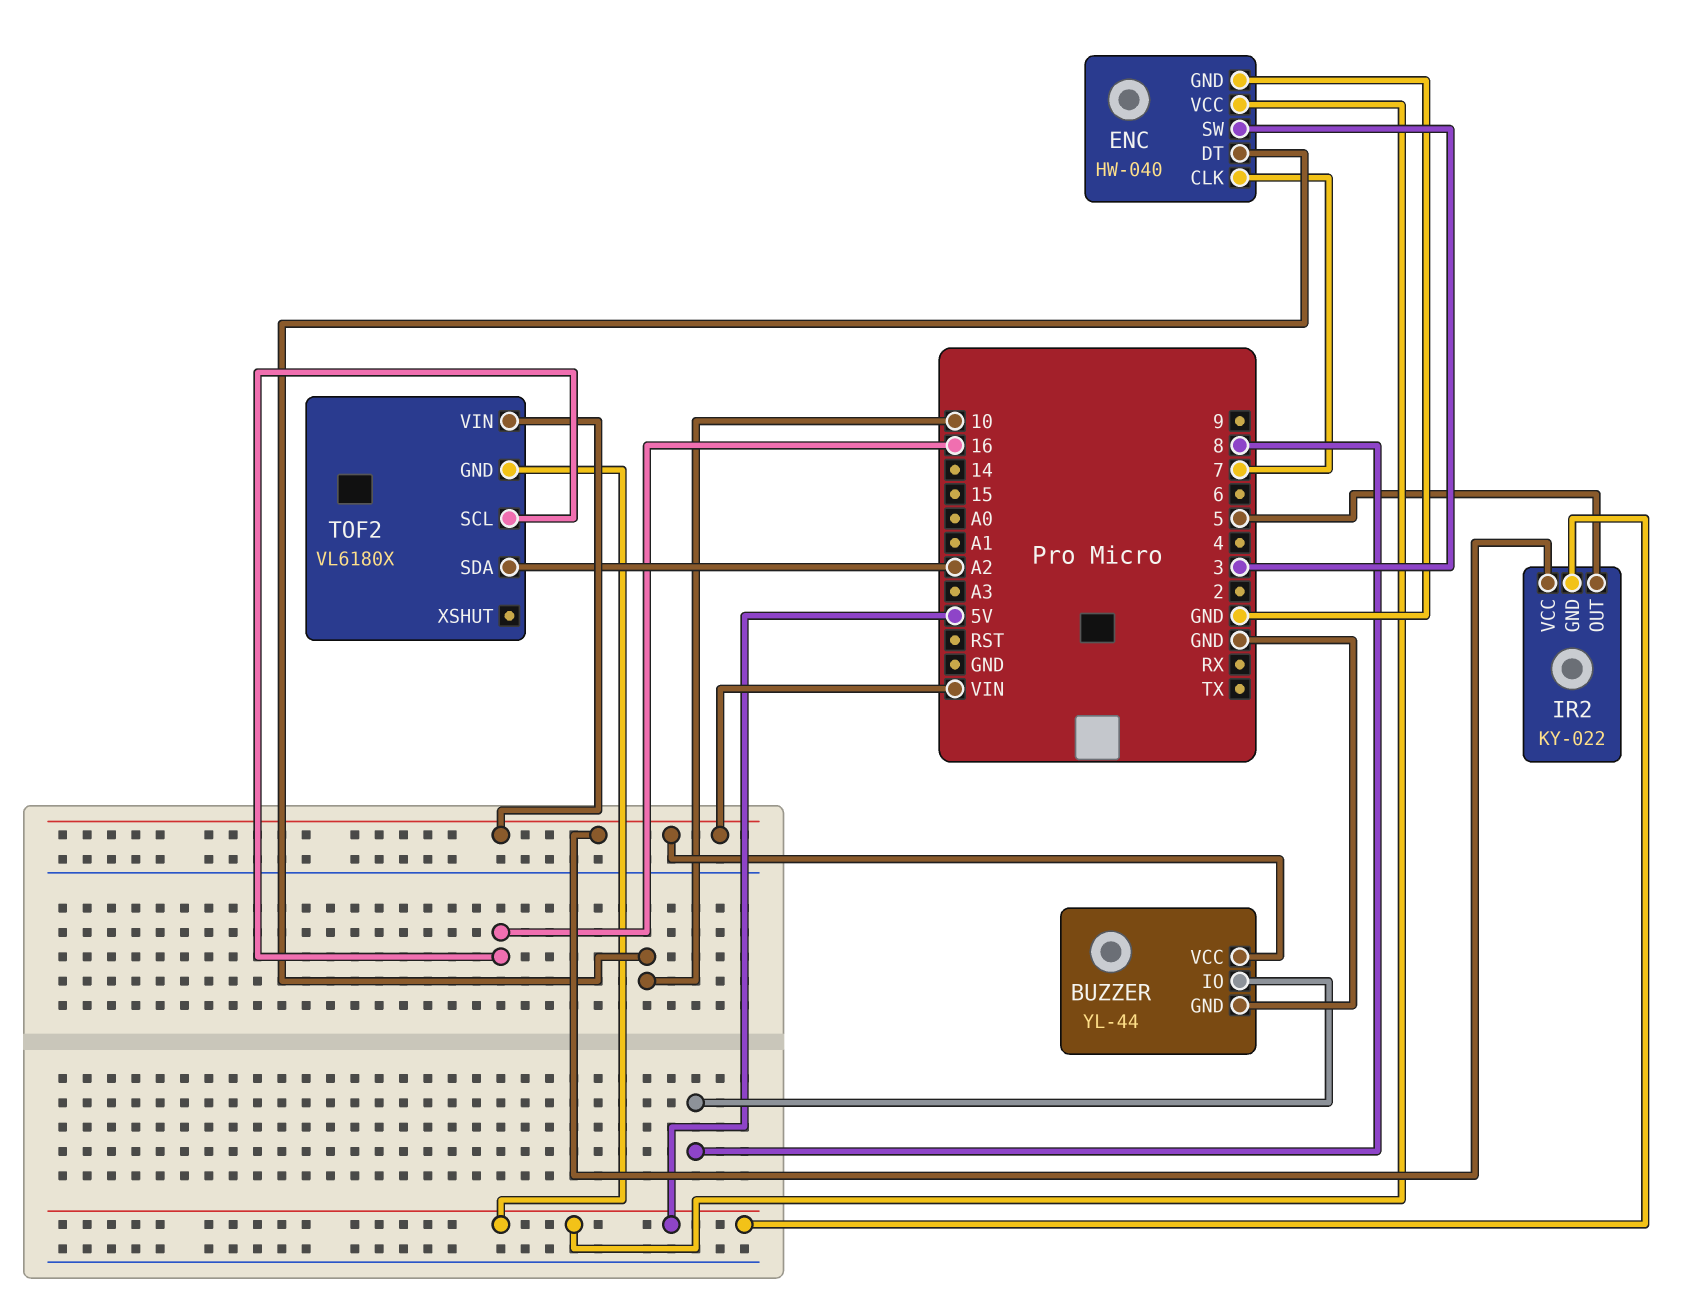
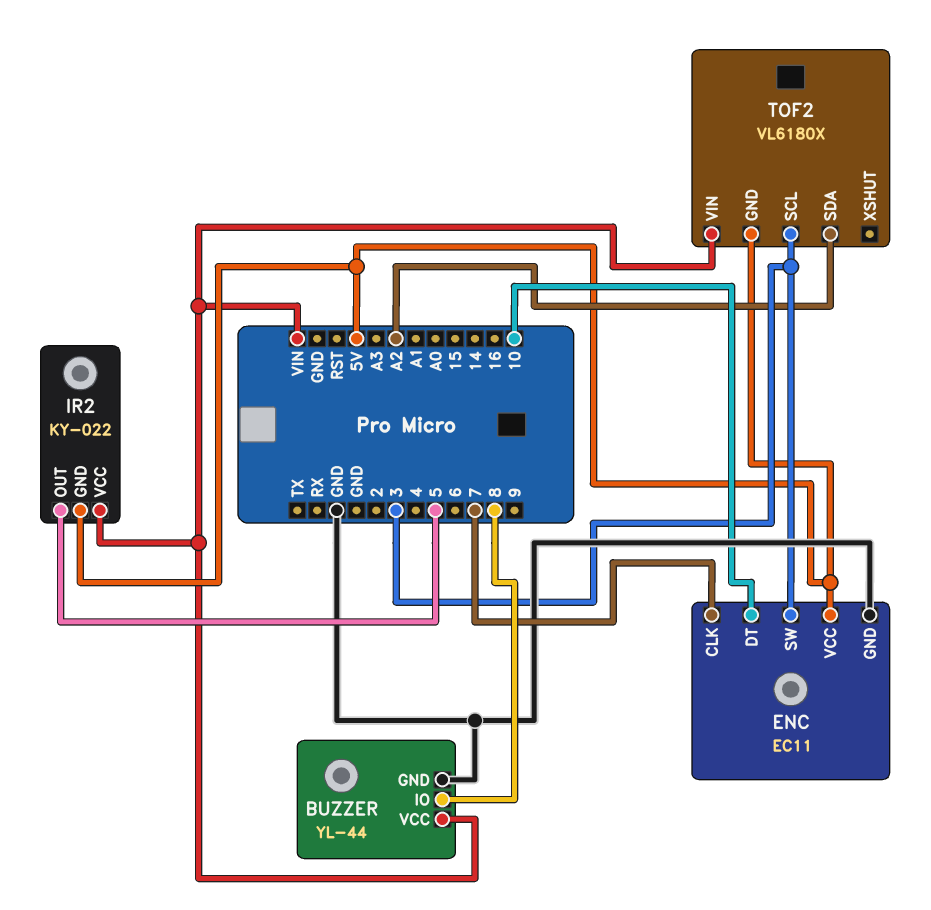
ENC: HW-040 -> EC11
TOF2 pin SCL: 16 -> 3

